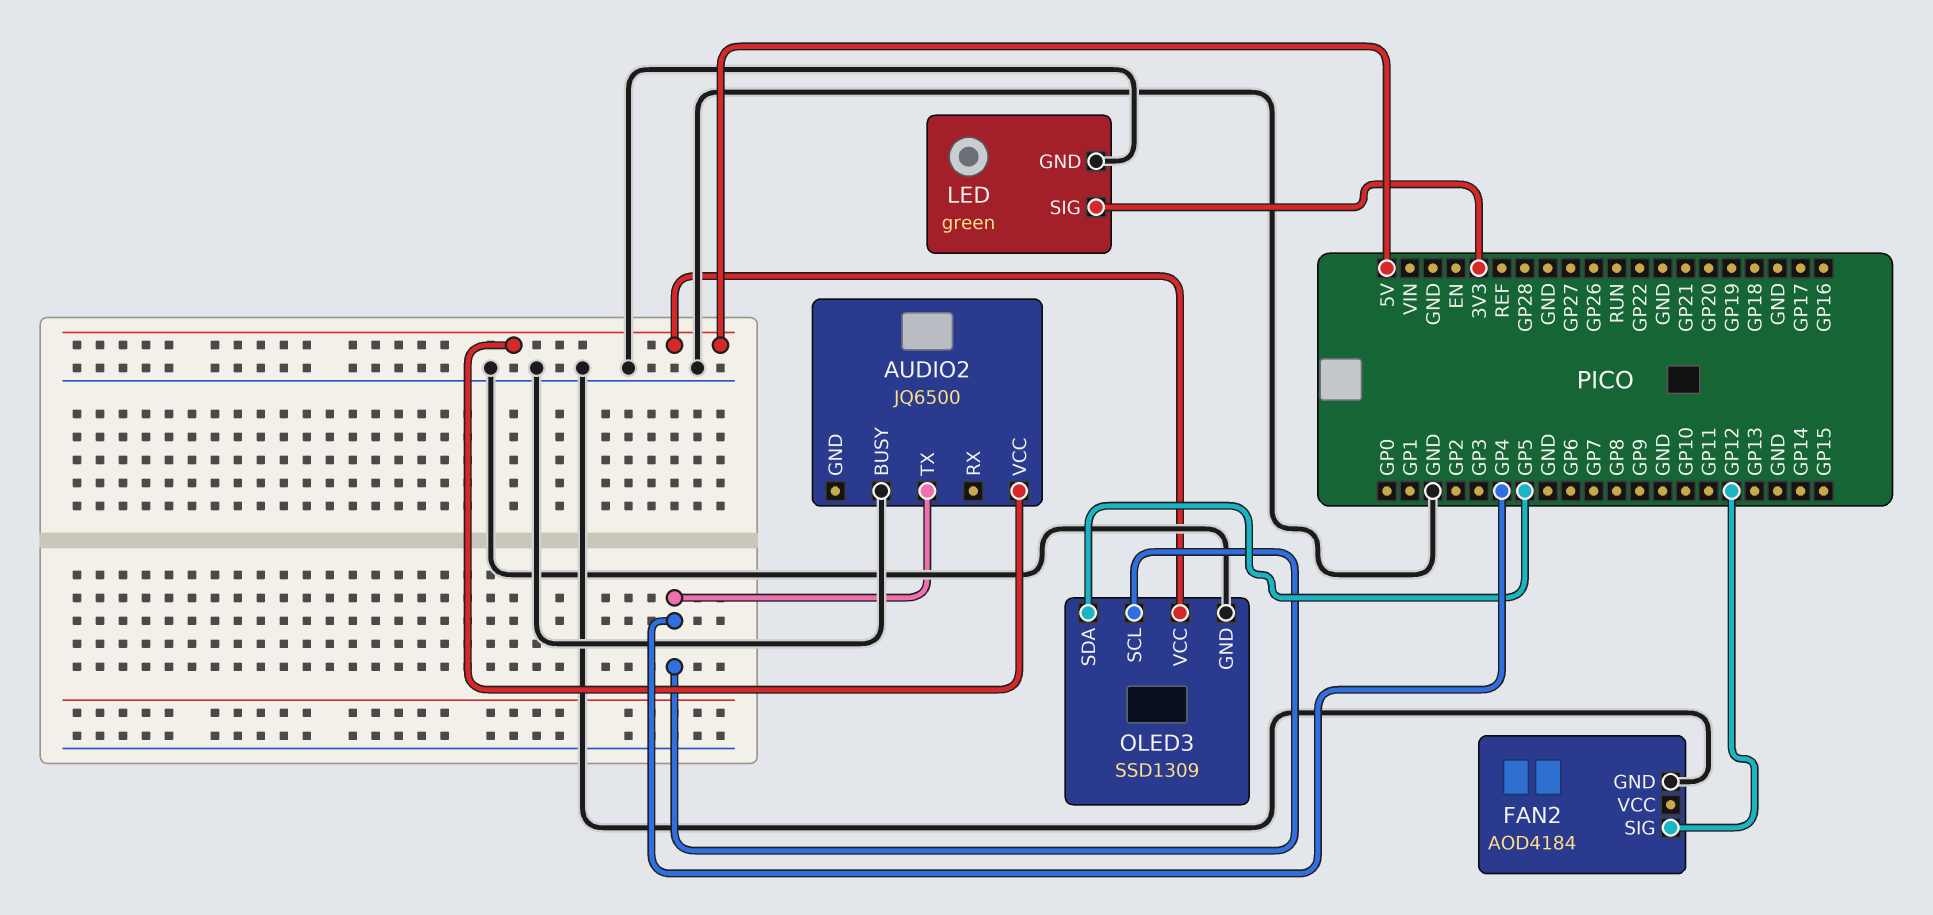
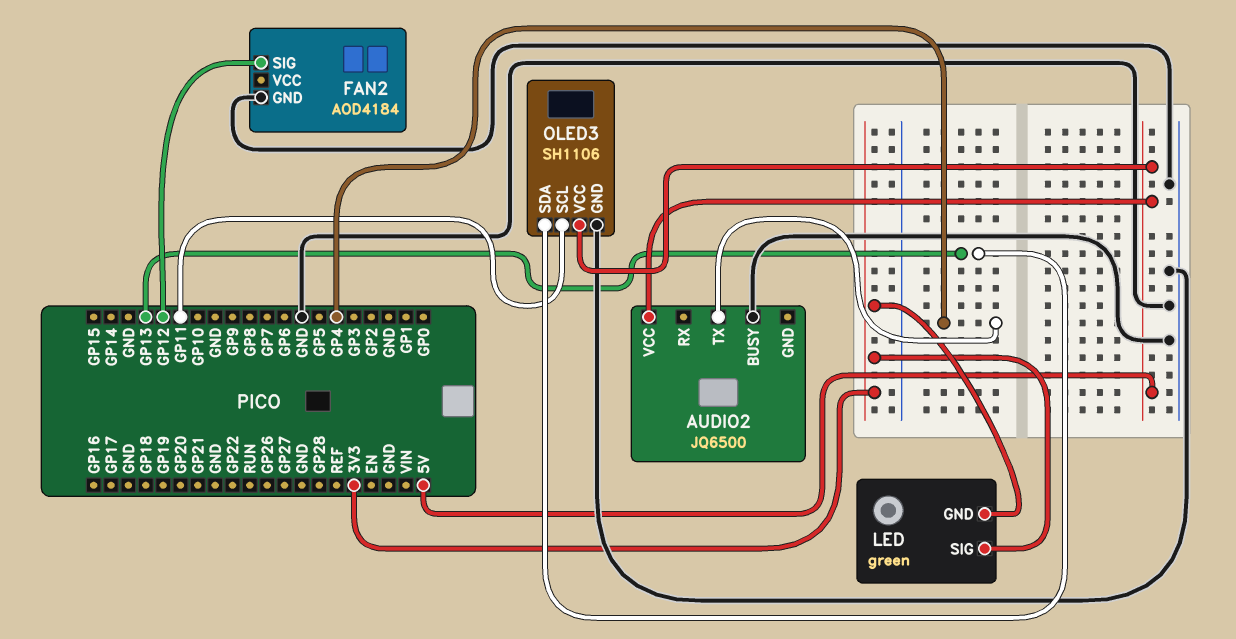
LED pin GND: GND -> 3V3
OLED3: SSD1309 -> SH1106
OLED3 pin SCL: GP4 -> GP11
OLED3 pin SDA: GP5 -> GP13

